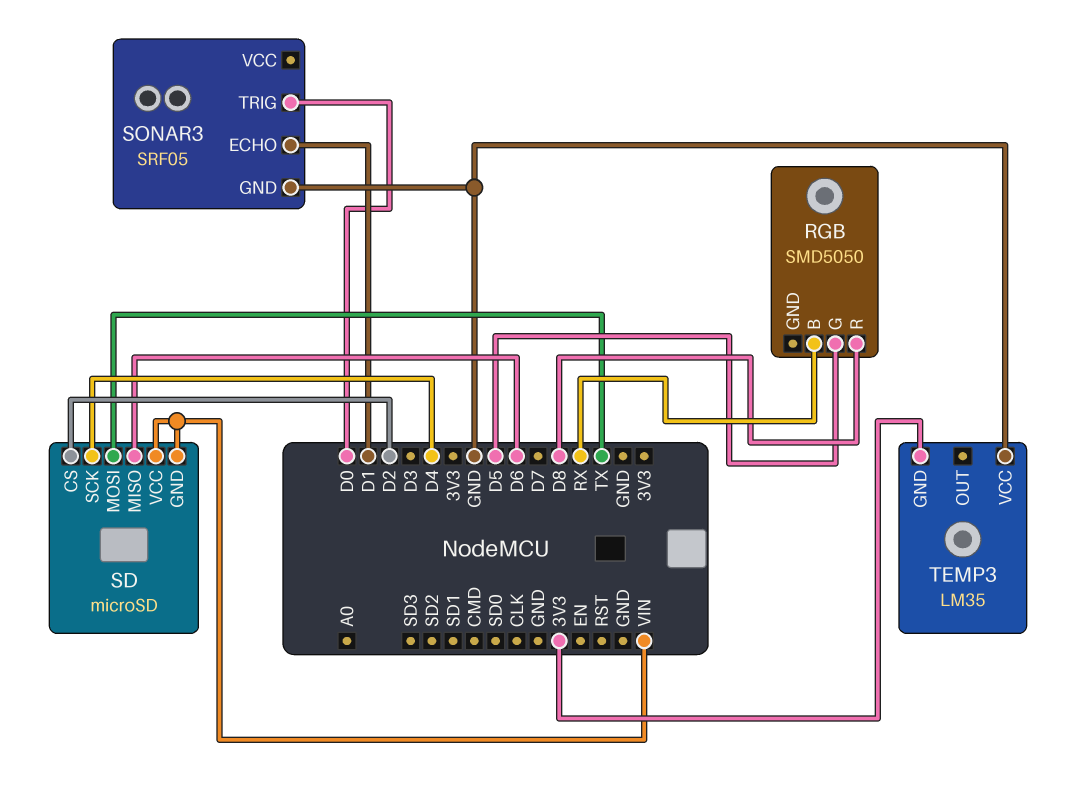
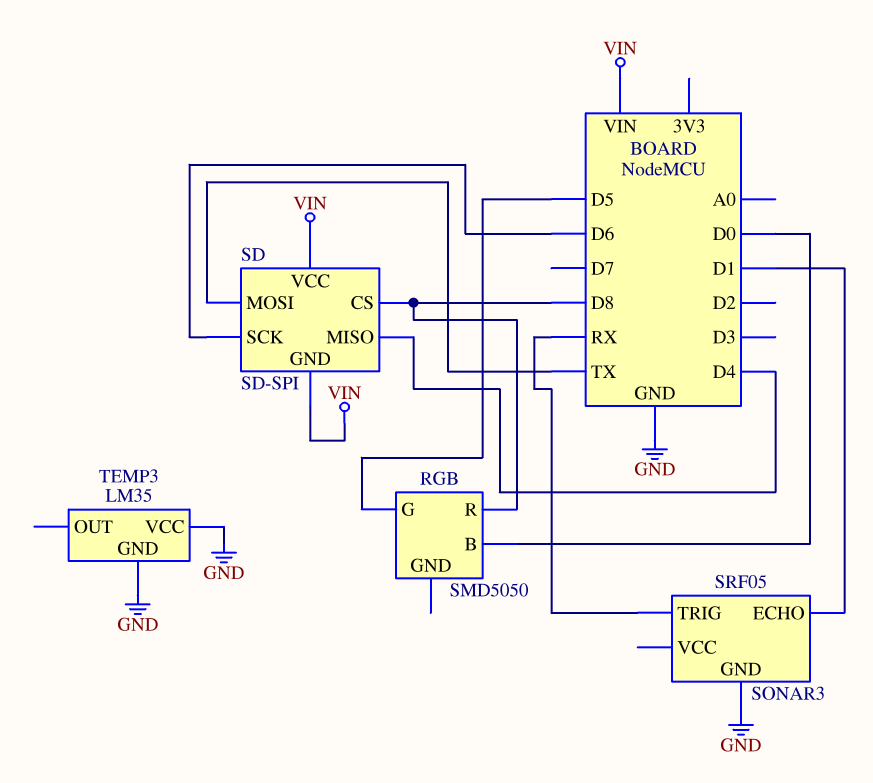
RGB pin B: RX -> D0
SD: microSD -> SD-SPI
SD pin CS: D2 -> D8
SD pin MISO: D6 -> D4
SD pin SCK: D4 -> D6
SONAR3 pin TRIG: D0 -> RX
TEMP3 pin GND: 3V3 -> GND

